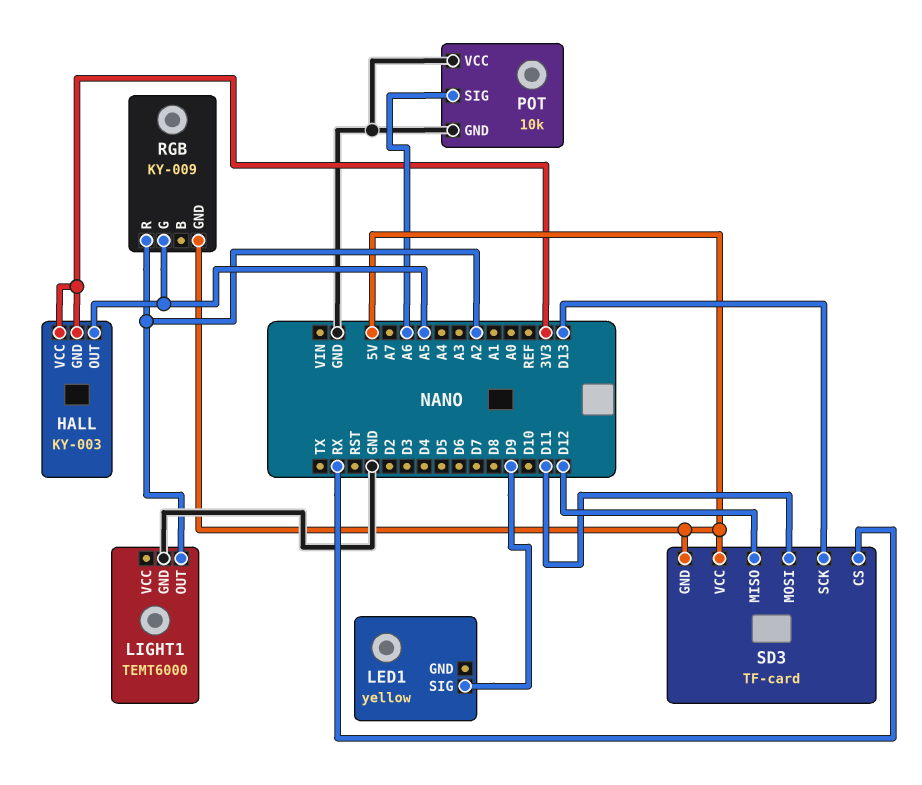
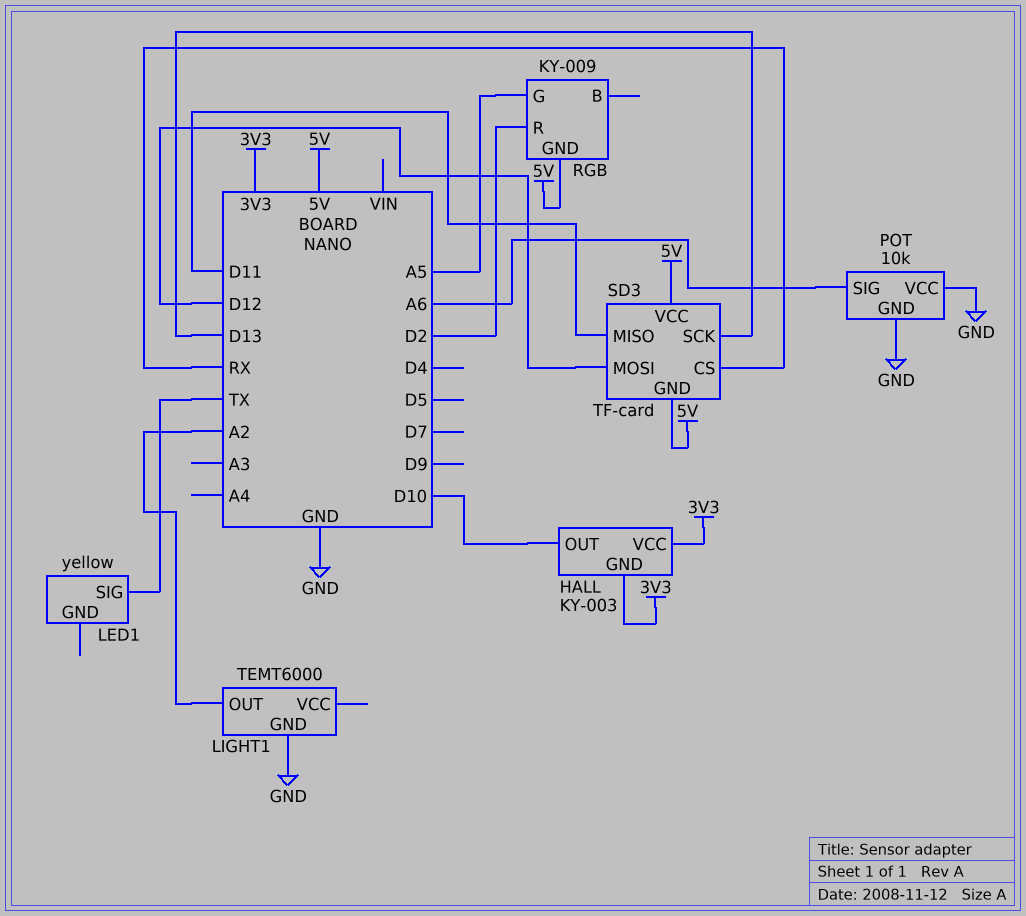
HALL pin OUT: A5 -> D10
LED1 pin SIG: D9 -> TX
RGB pin R: A2 -> D2
SD3 pin MISO: D12 -> D11
SD3 pin MOSI: D11 -> D12

